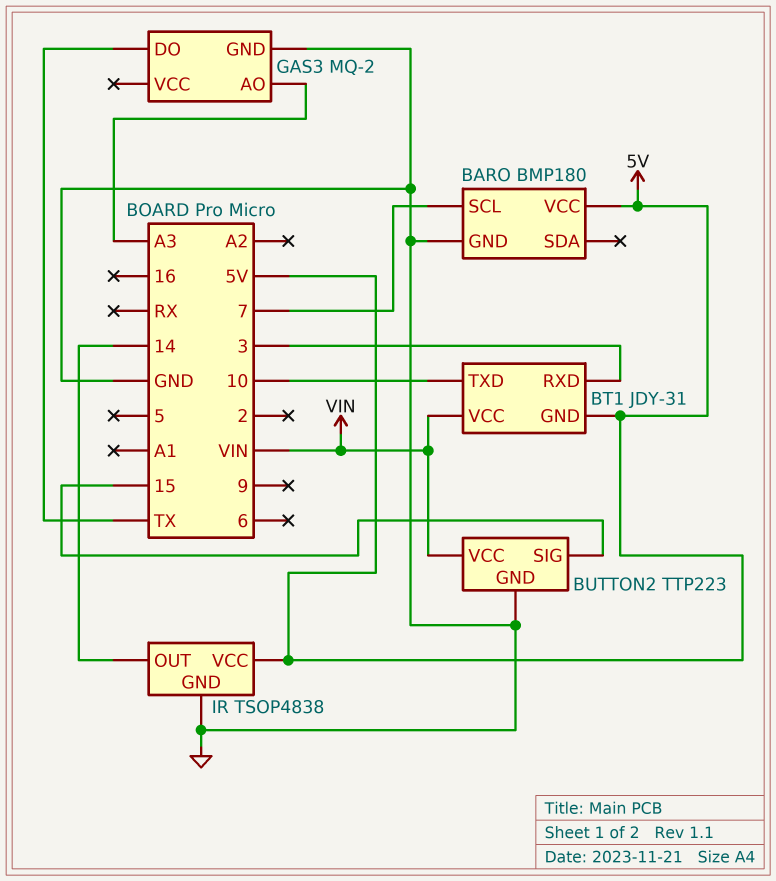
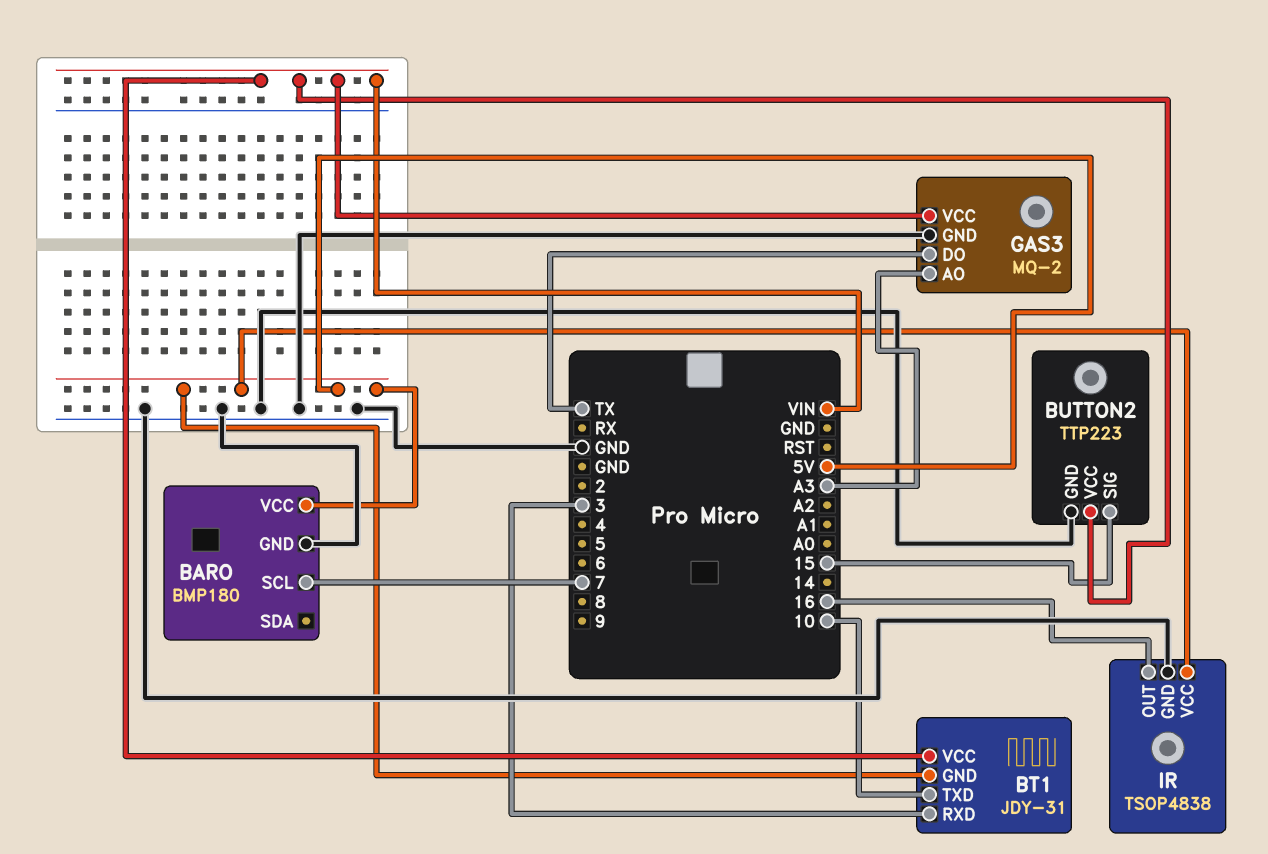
GAS3 pin VCC: none -> VIN
IR pin OUT: 14 -> 16

